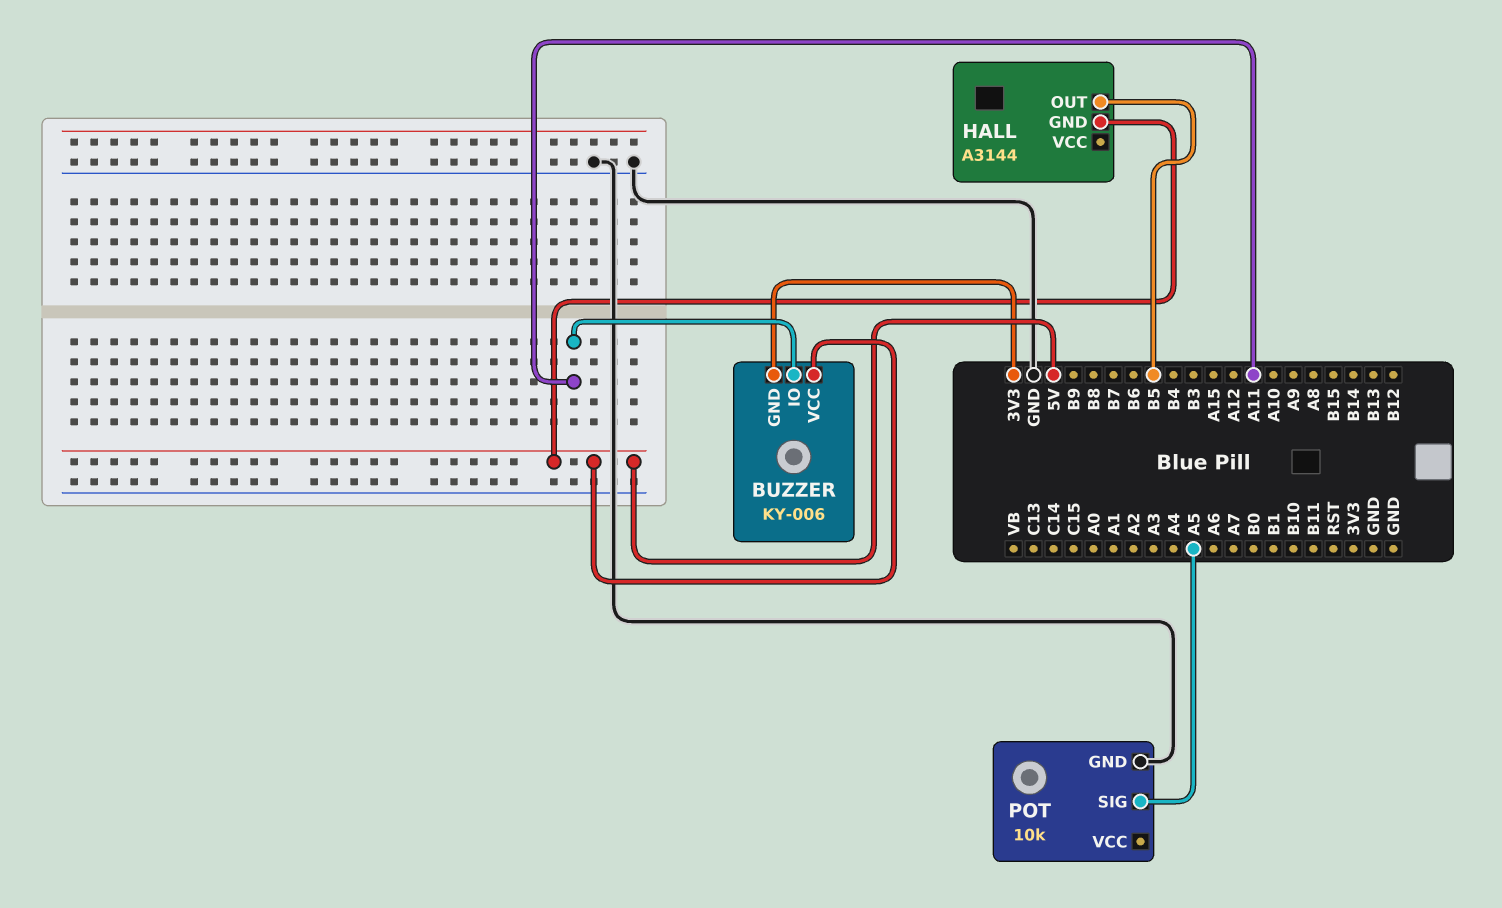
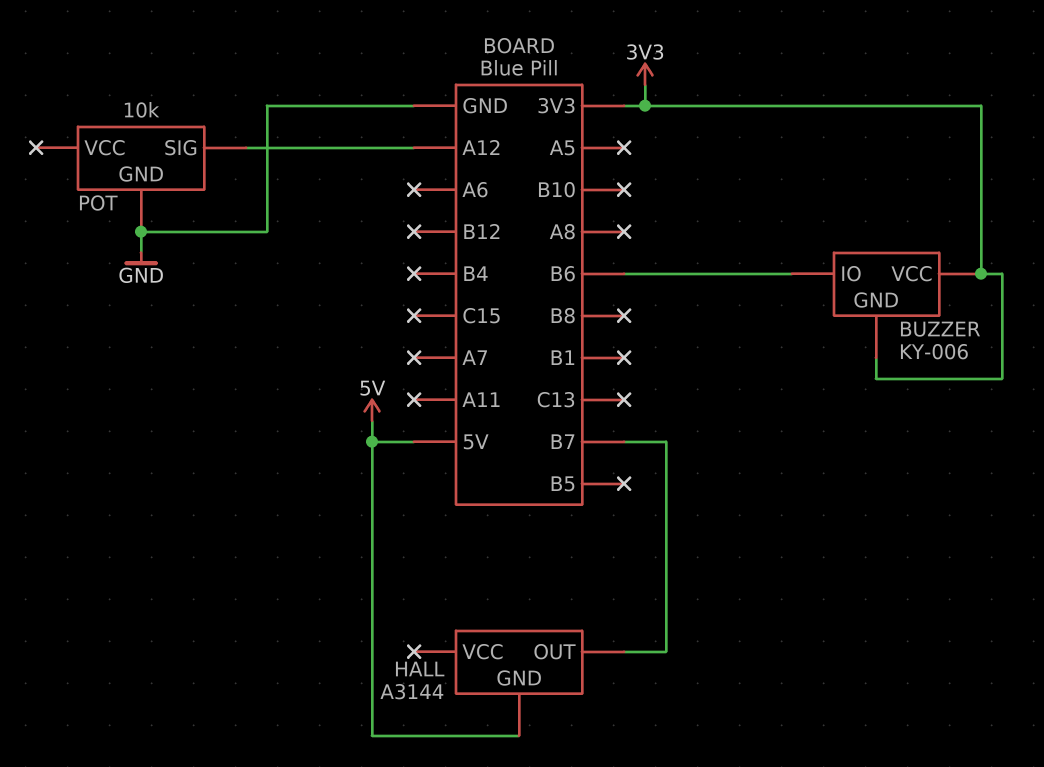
BUZZER pin IO: A11 -> B6
BUZZER pin VCC: 5V -> 3V3
HALL pin OUT: B5 -> B7
POT pin SIG: A5 -> A12

